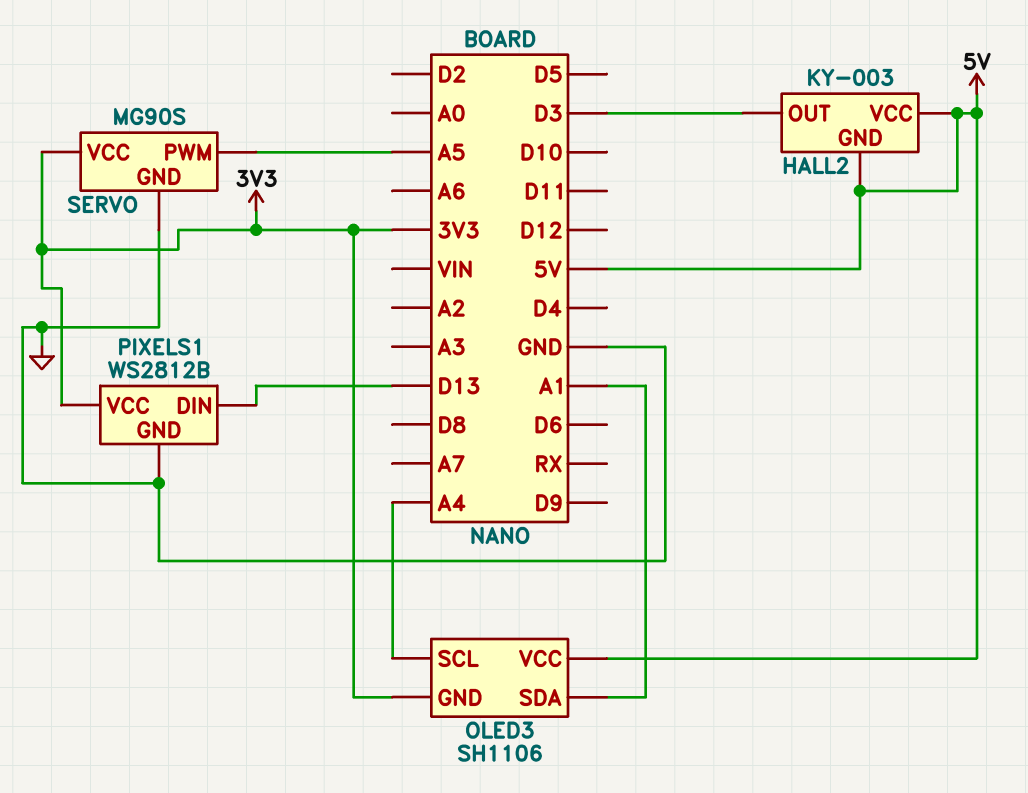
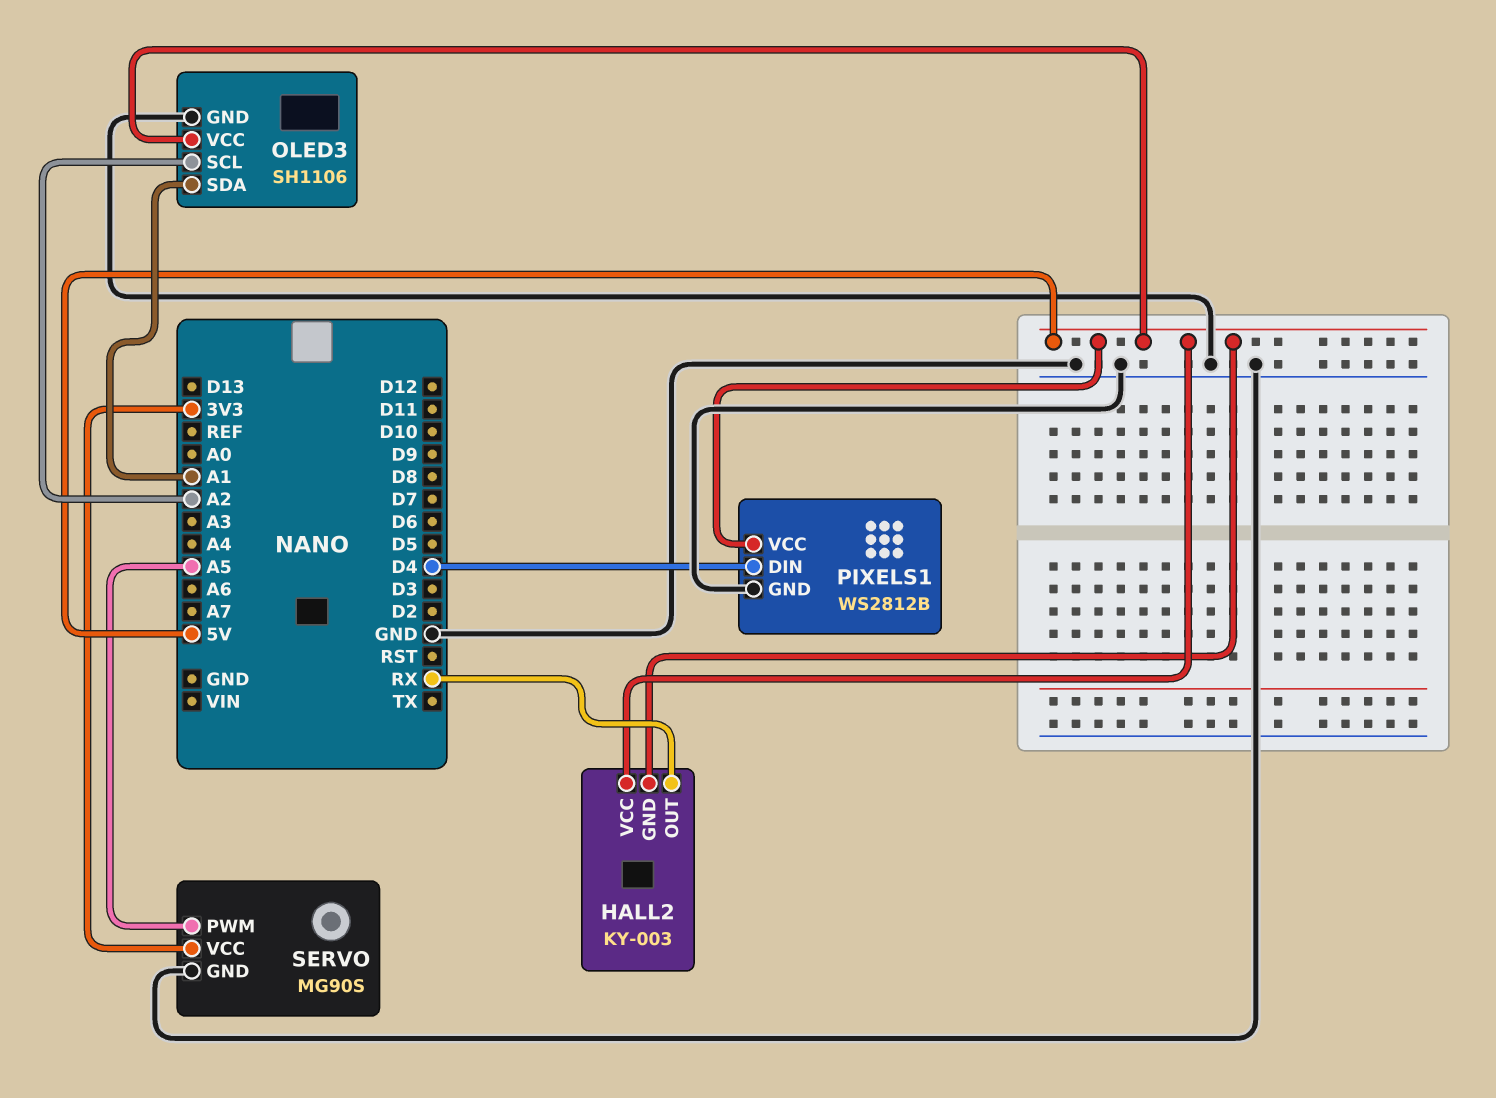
HALL2 pin OUT: D3 -> RX
OLED3 pin GND: 3V3 -> GND
OLED3 pin SCL: A4 -> A2
PIXELS1 pin DIN: D13 -> D4
PIXELS1 pin VCC: 3V3 -> 5V

